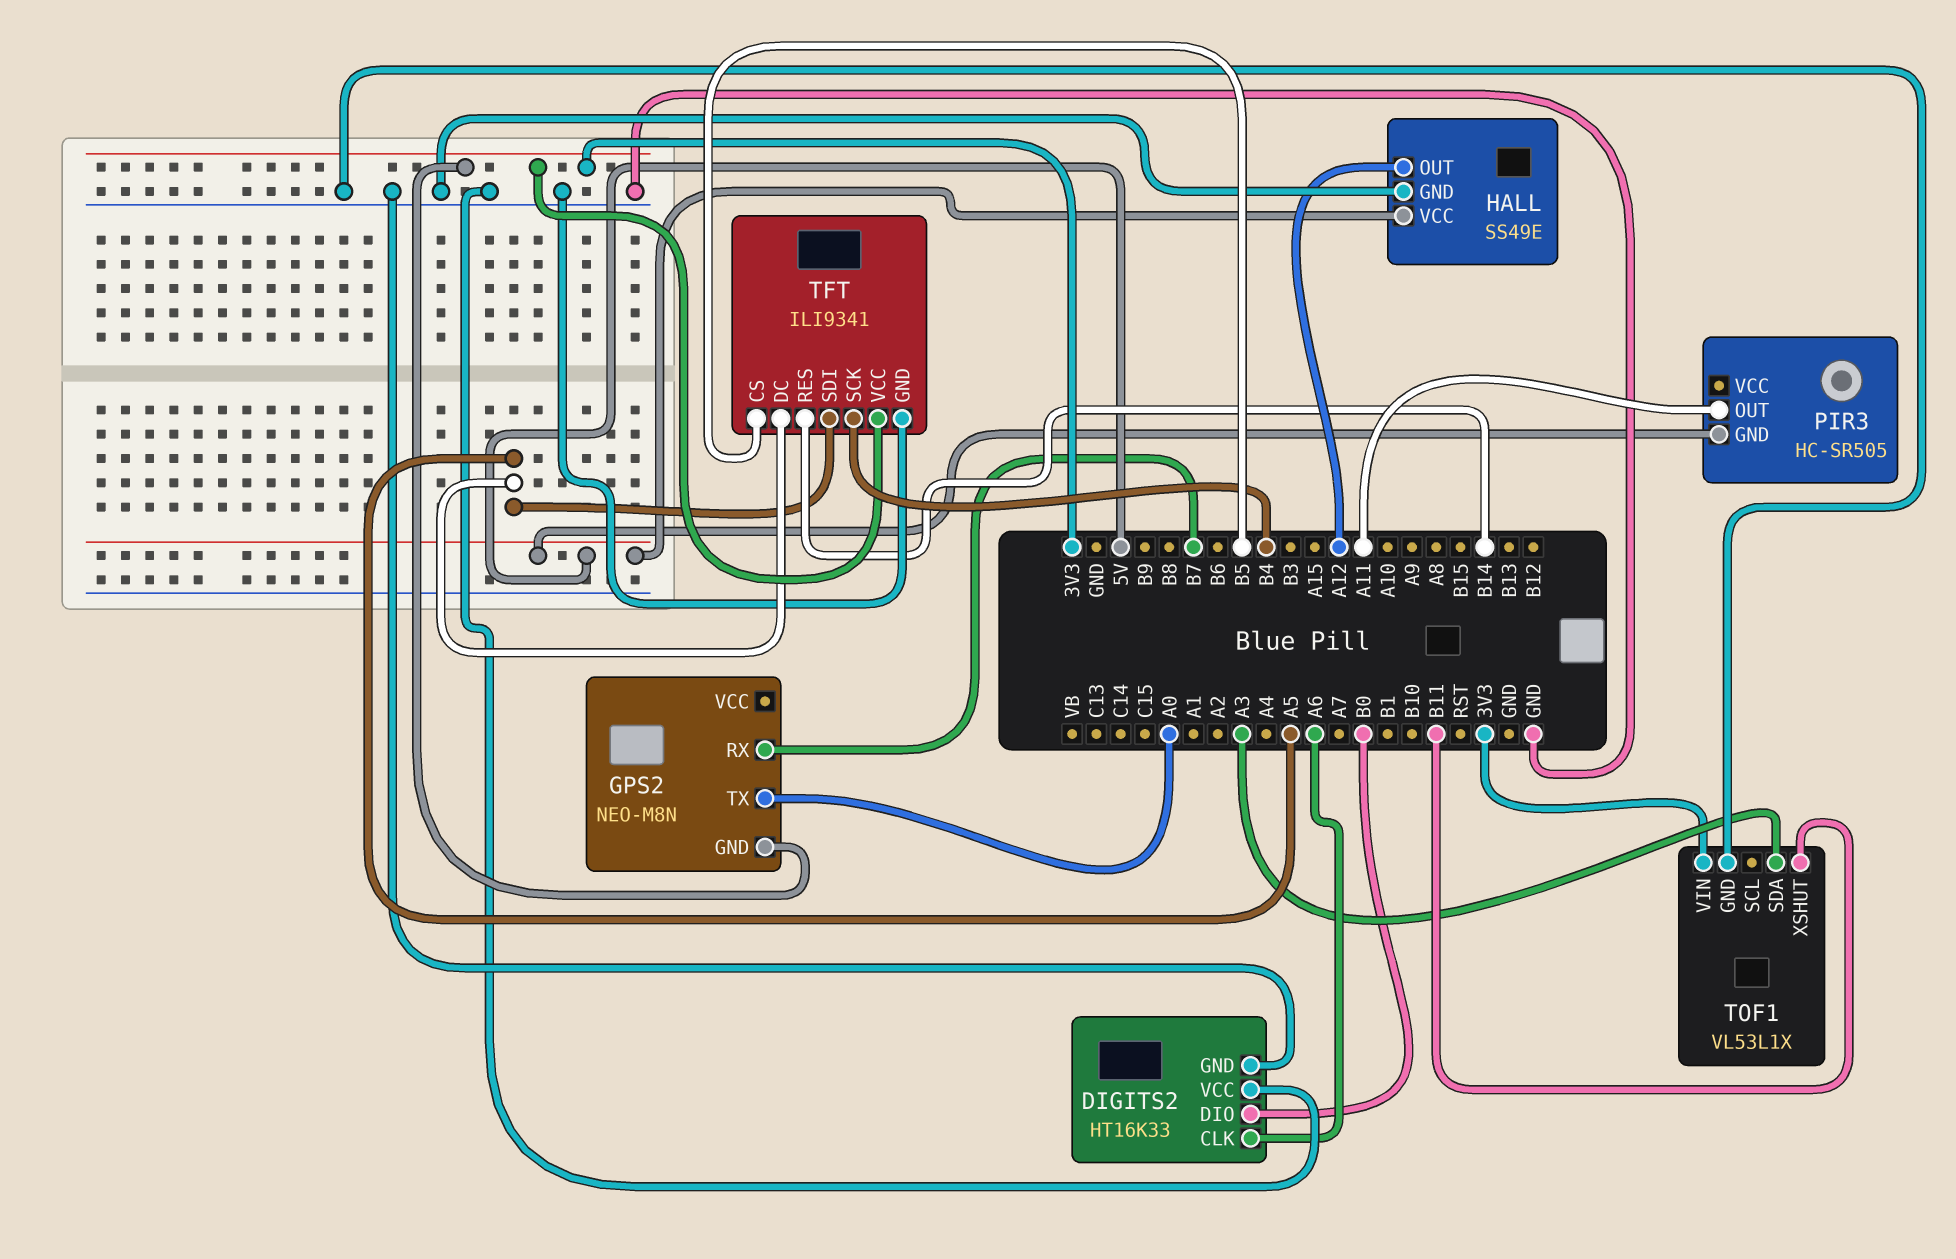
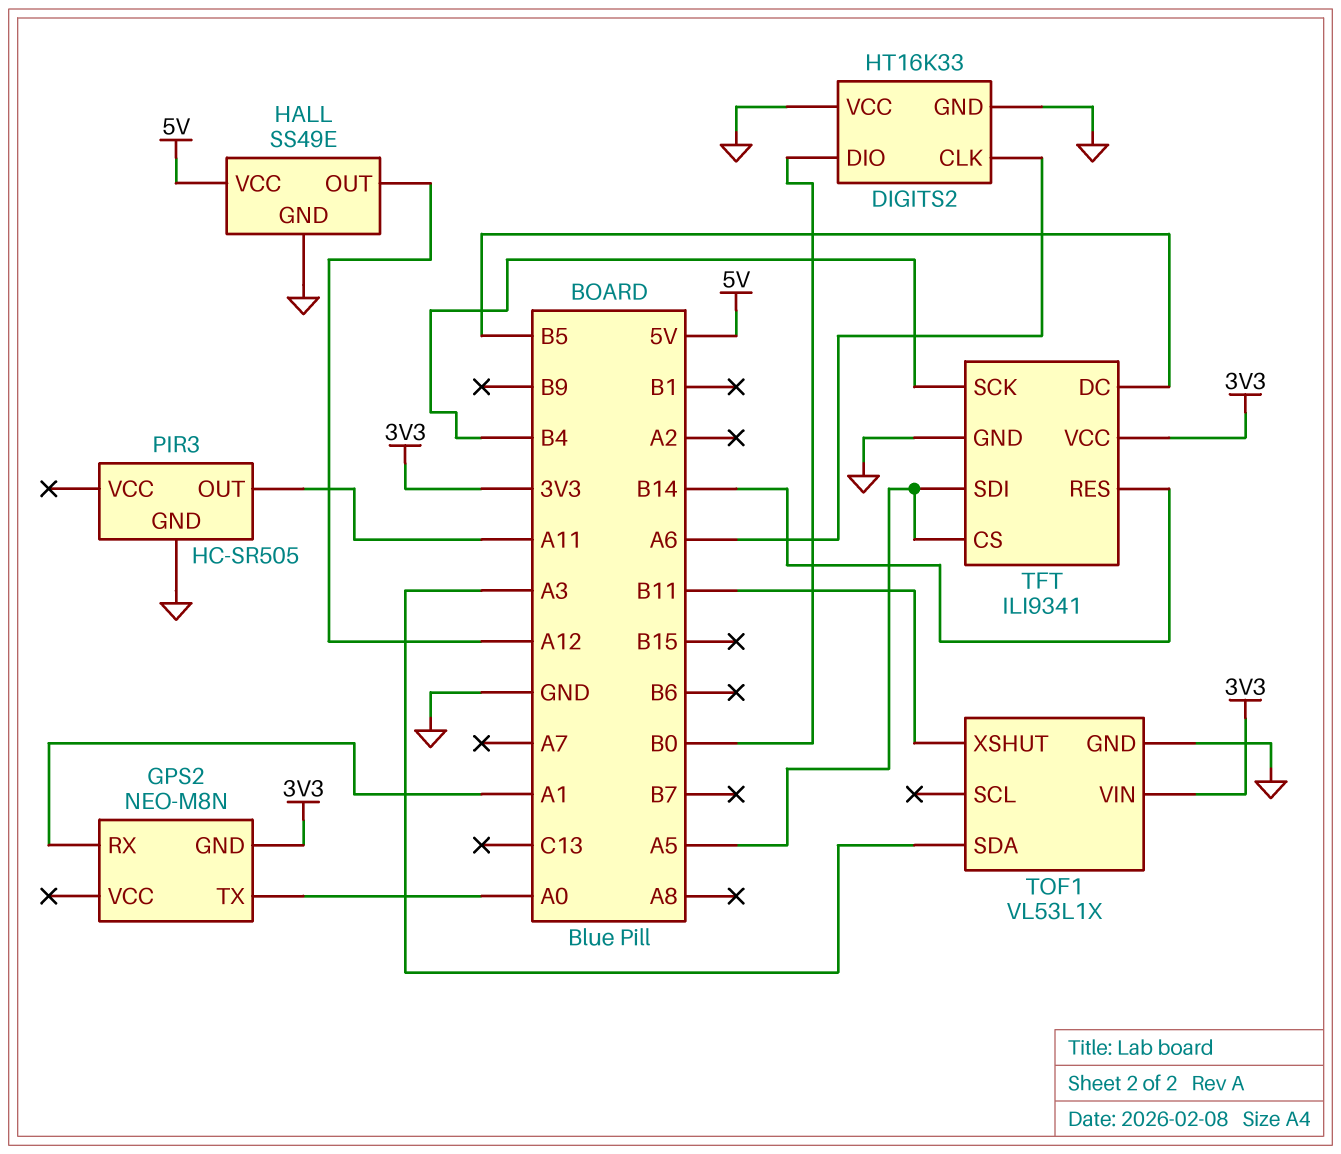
GPS2 pin RX: B7 -> A1
PIR3 pin GND: 5V -> GND
TFT pin CS: B5 -> A5
TFT pin DC: A5 -> B5

